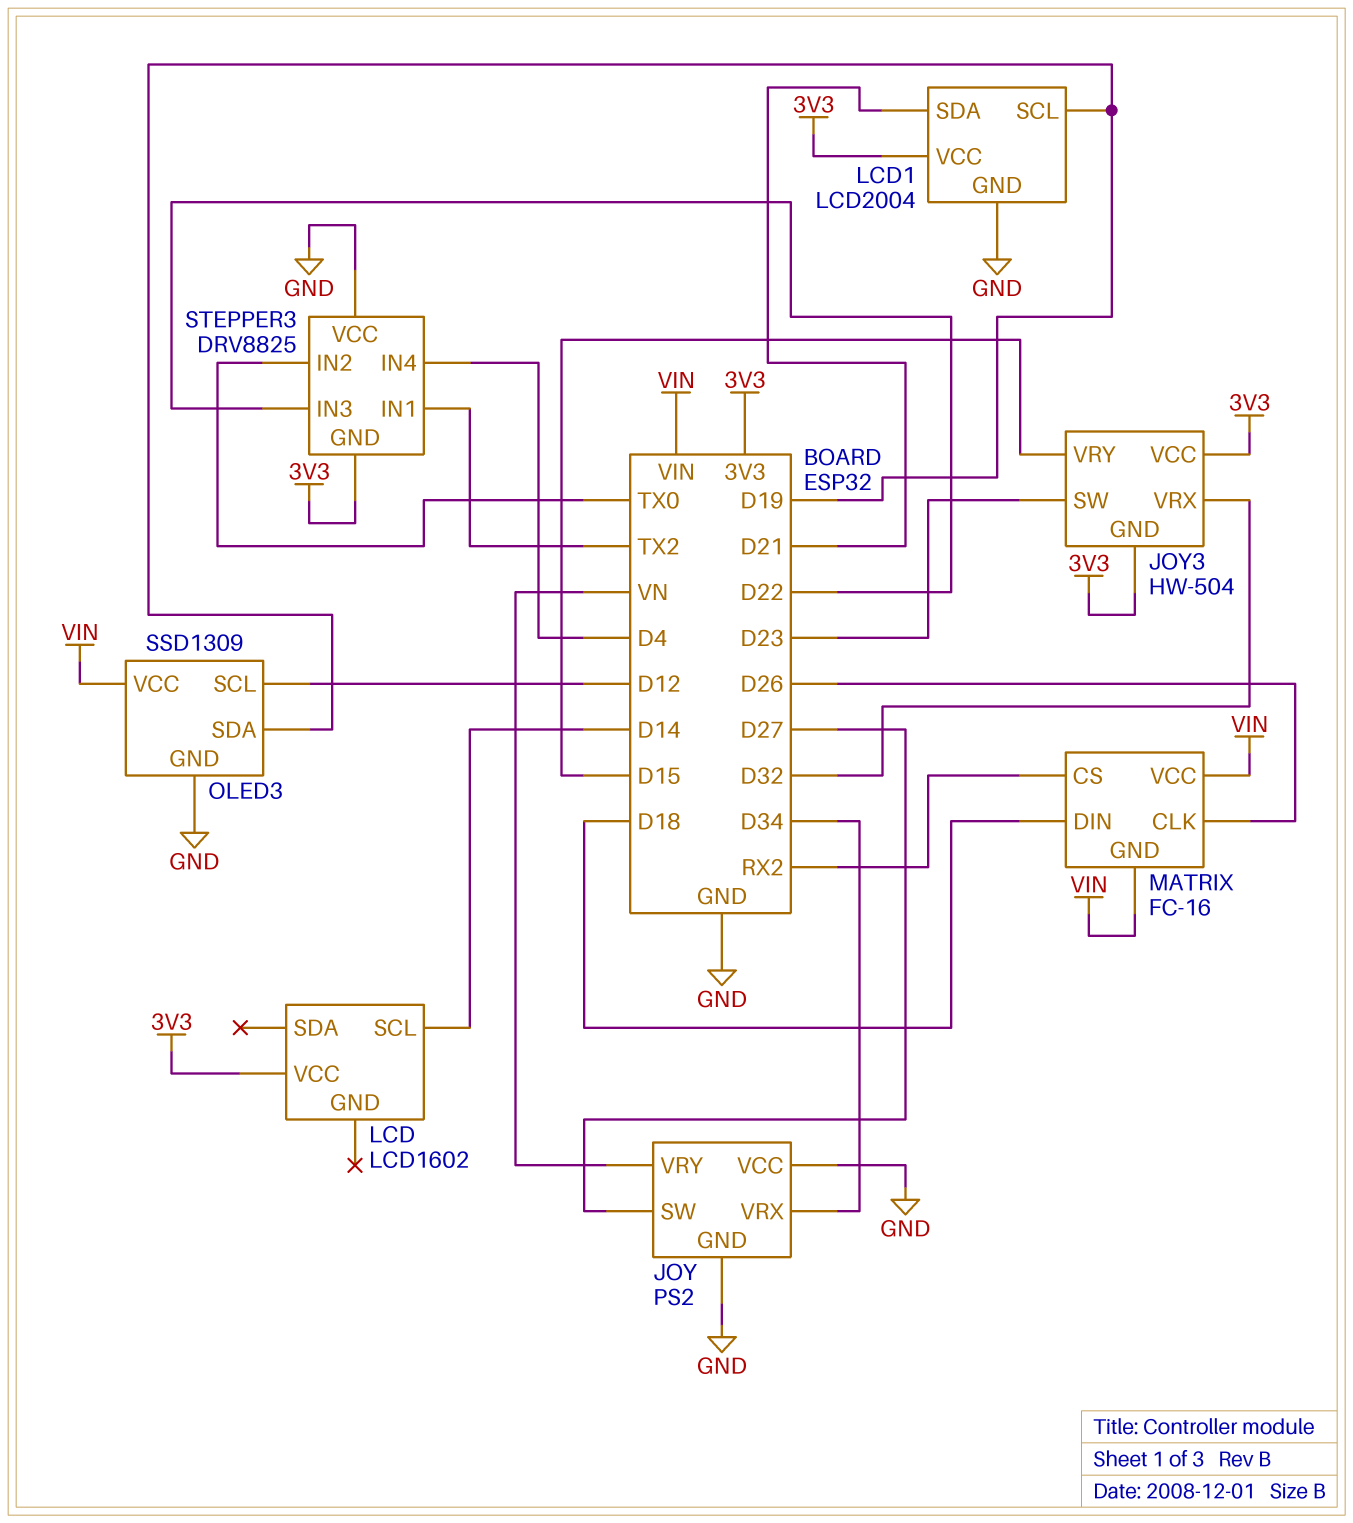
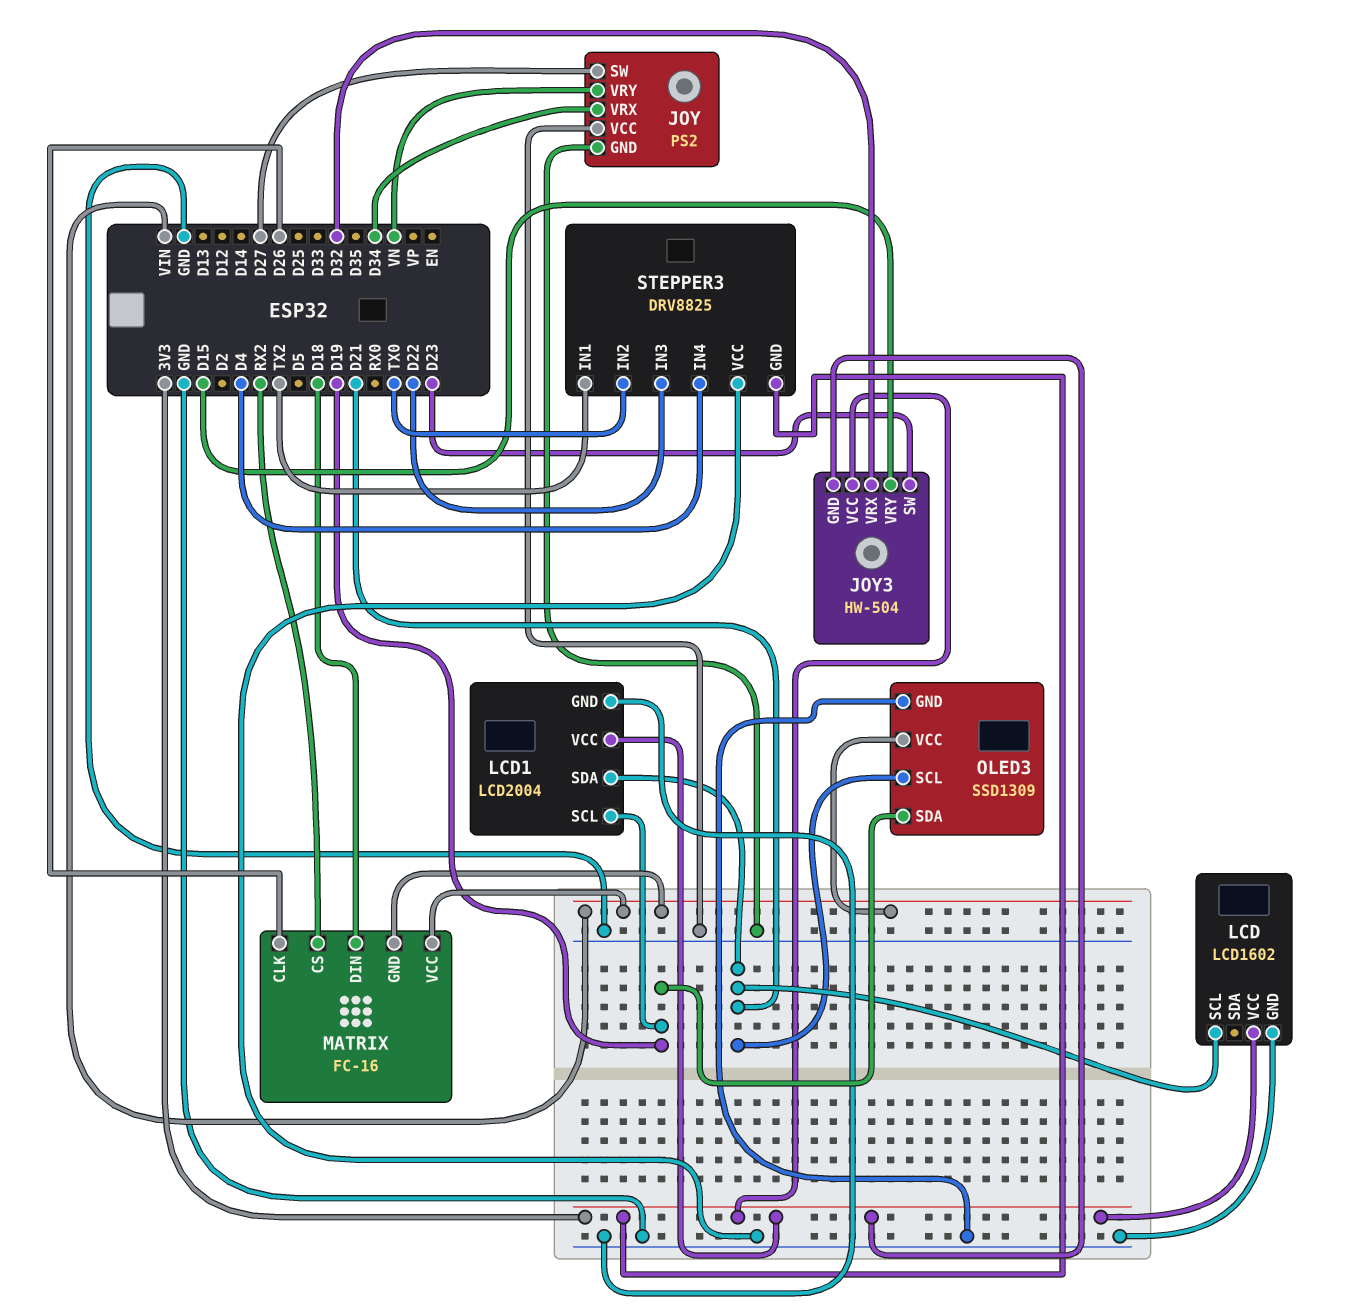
LCD pin GND: none -> GND
LCD pin SCL: D14 -> D21
OLED3 pin SCL: D12 -> D21

